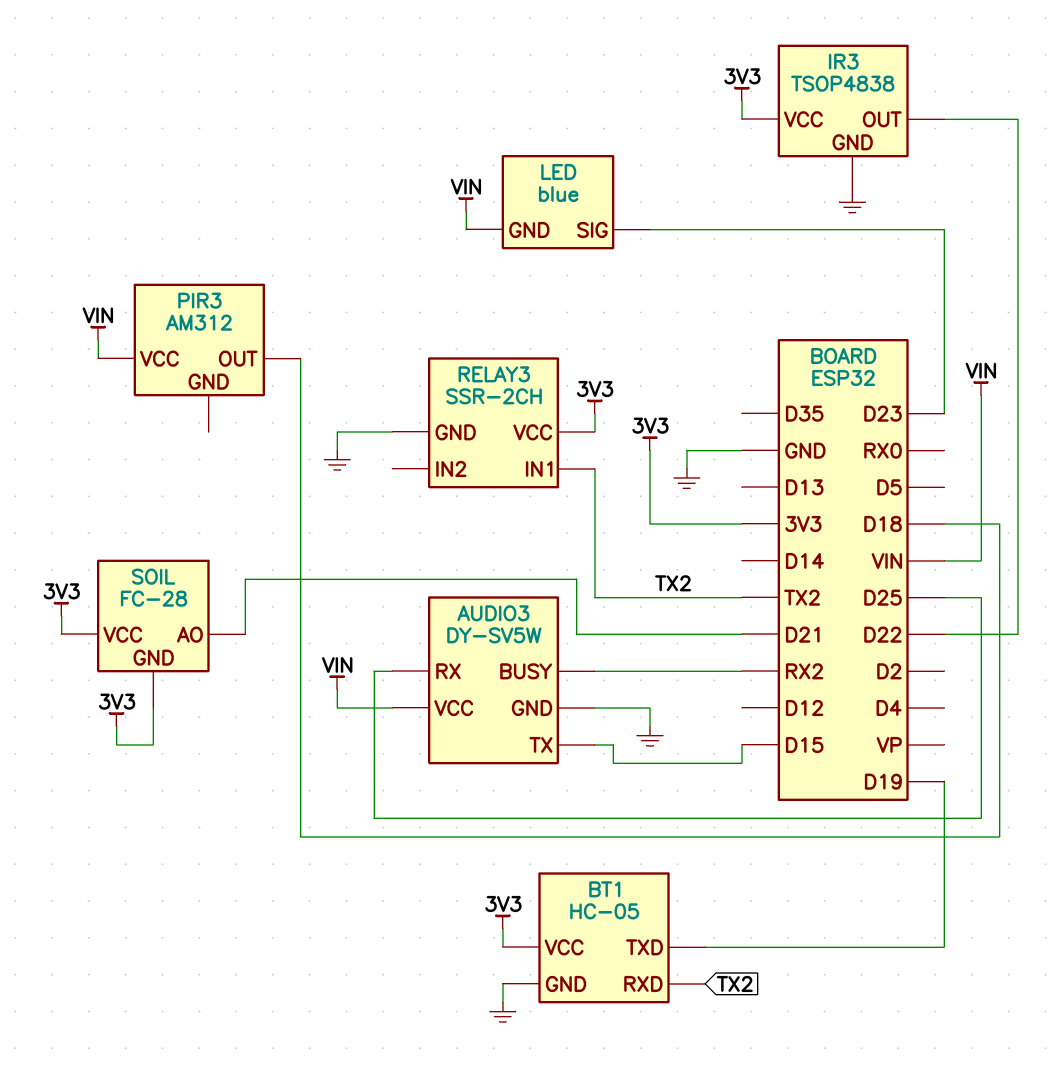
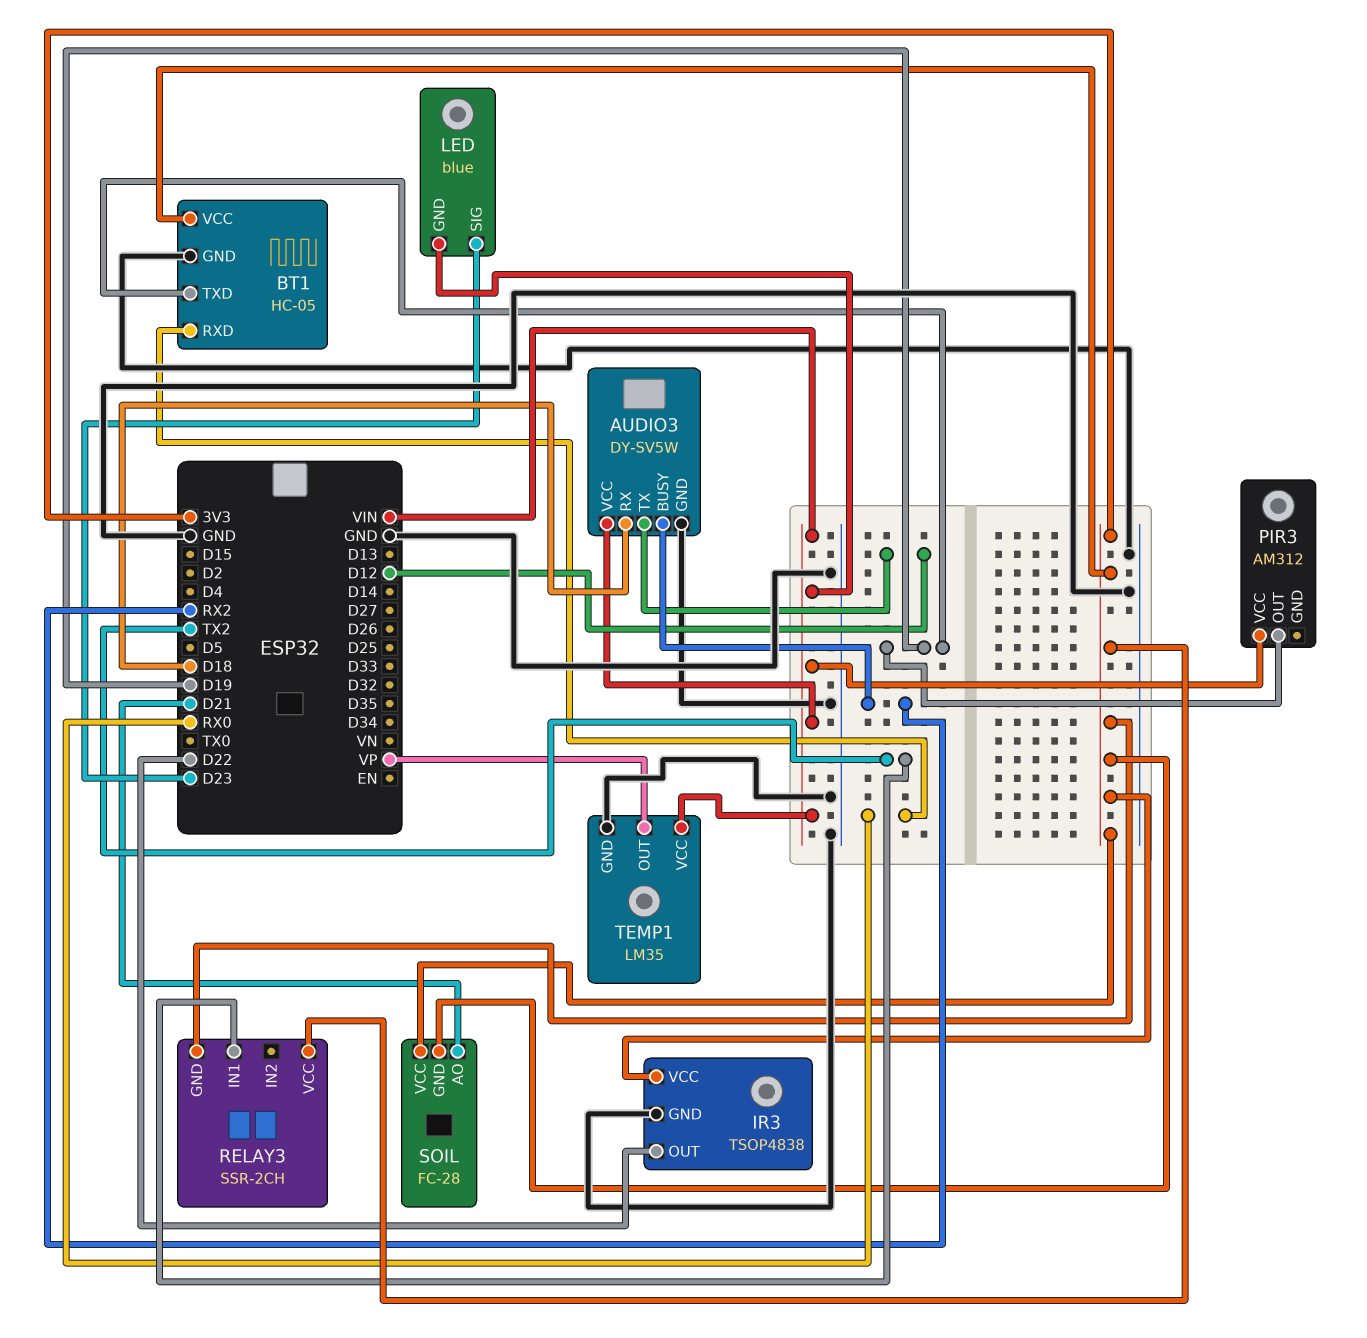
AUDIO3 pin RX: D25 -> D18
AUDIO3 pin TX: D15 -> D12
BT1 pin RXD: TX2 -> RX0
PIR3 pin OUT: D18 -> D19
RELAY3 pin GND: GND -> 3V3
TEMP1: none -> LM35
TEMP1 pin GND: none -> GND
TEMP1 pin OUT: none -> VP
TEMP1 pin VCC: none -> VIN

